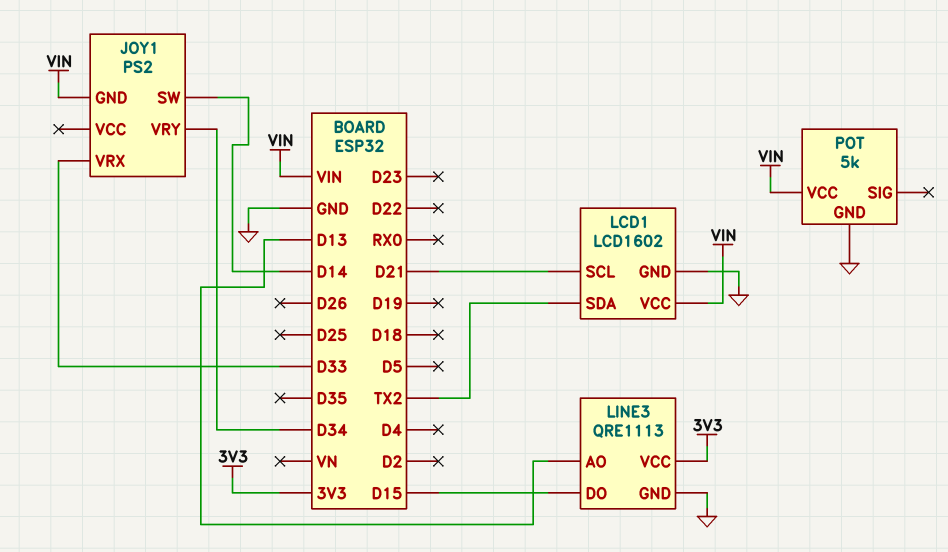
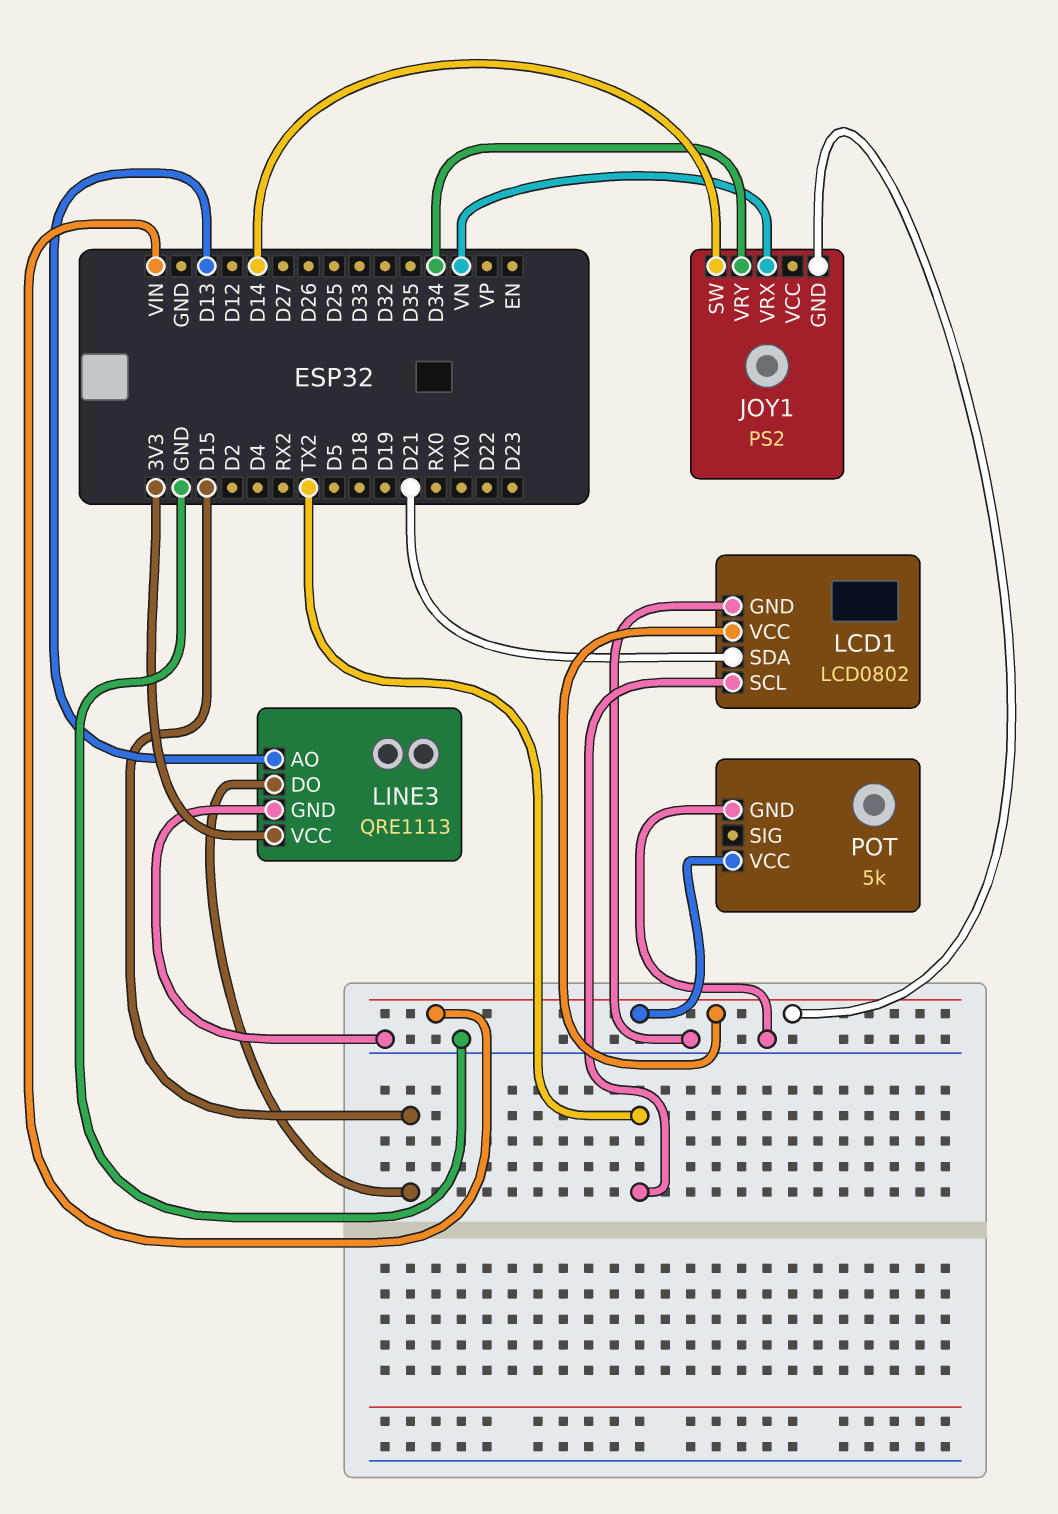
JOY1 pin VRX: D33 -> VN
LCD1: LCD1602 -> LCD0802
LCD1 pin SCL: D21 -> TX2
LCD1 pin SDA: TX2 -> D21

